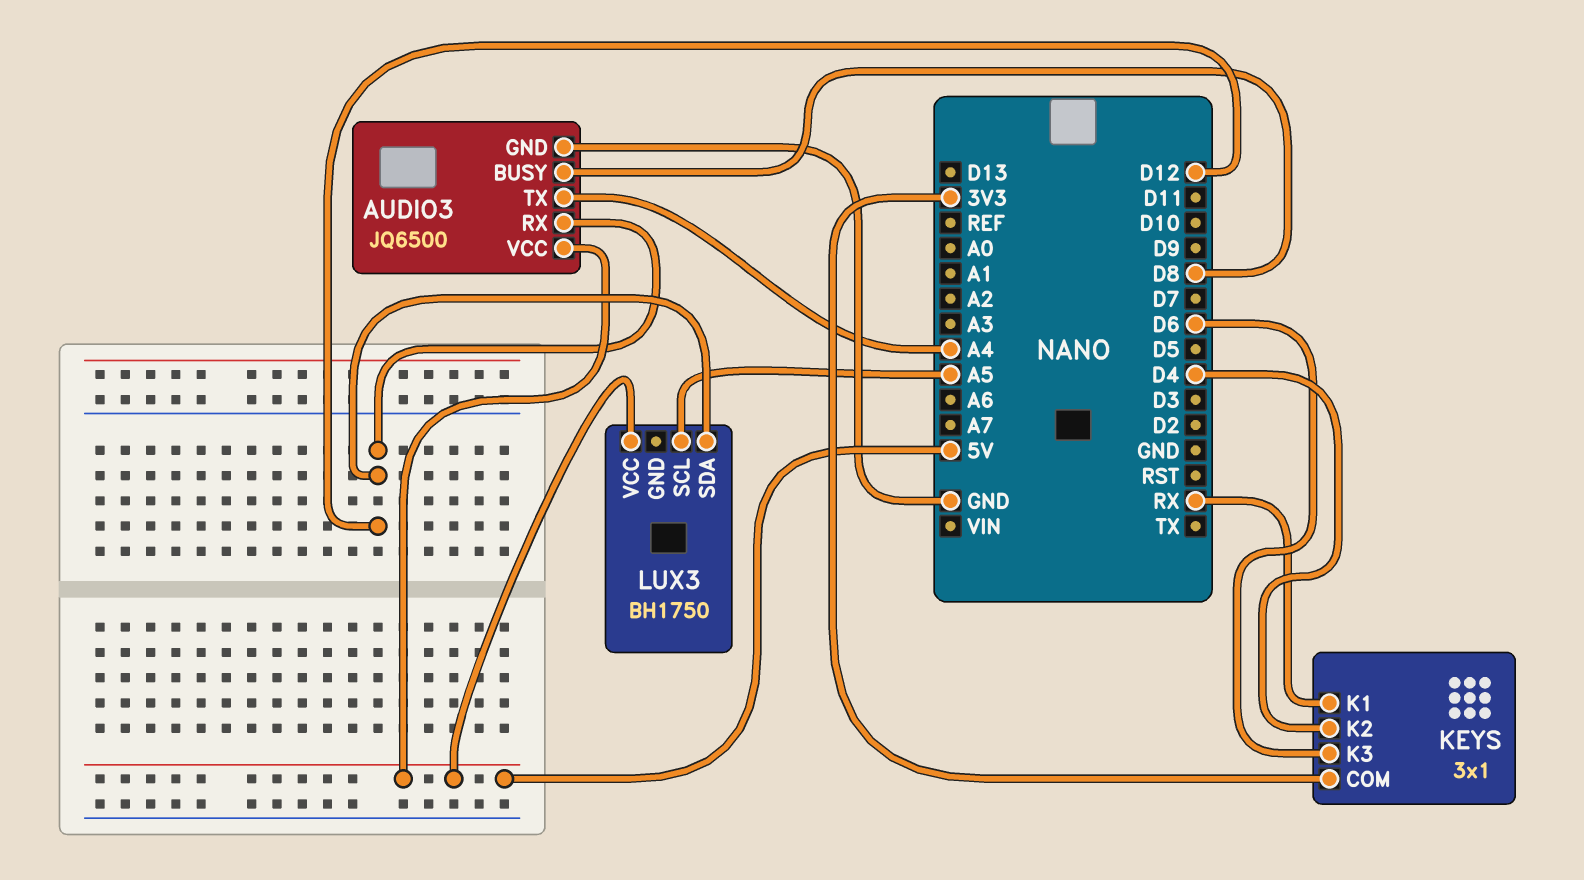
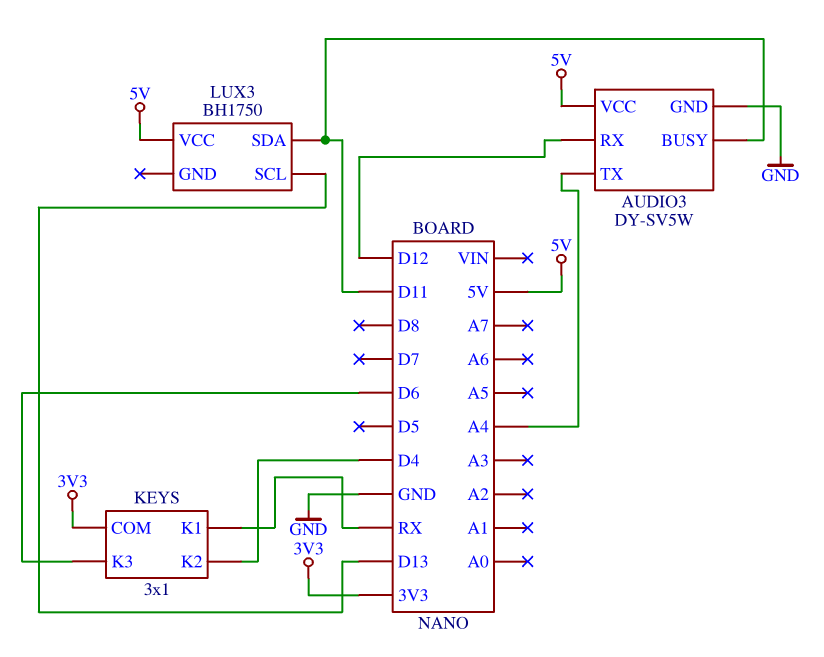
AUDIO3: JQ6500 -> DY-SV5W
AUDIO3 pin BUSY: D8 -> D11
LUX3 pin SCL: A5 -> D13
LUX3 pin SDA: D12 -> D11

